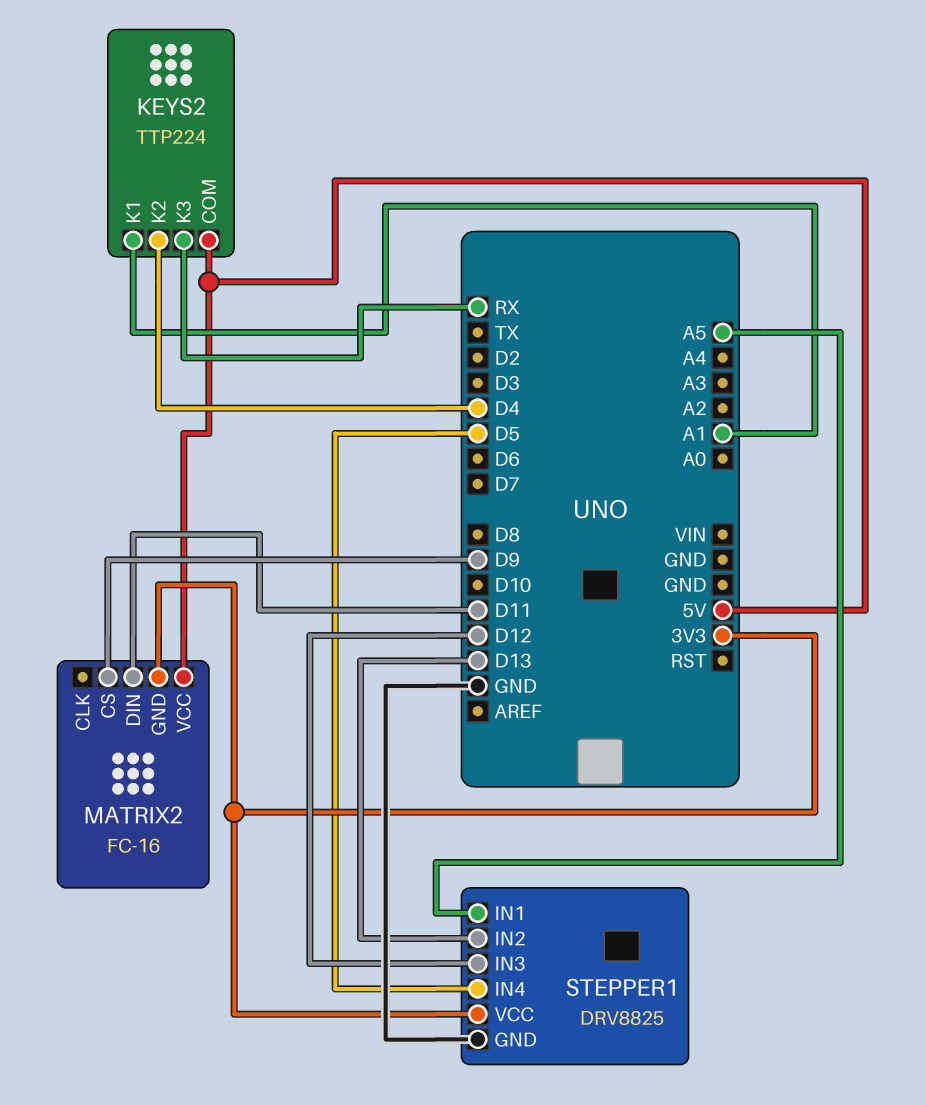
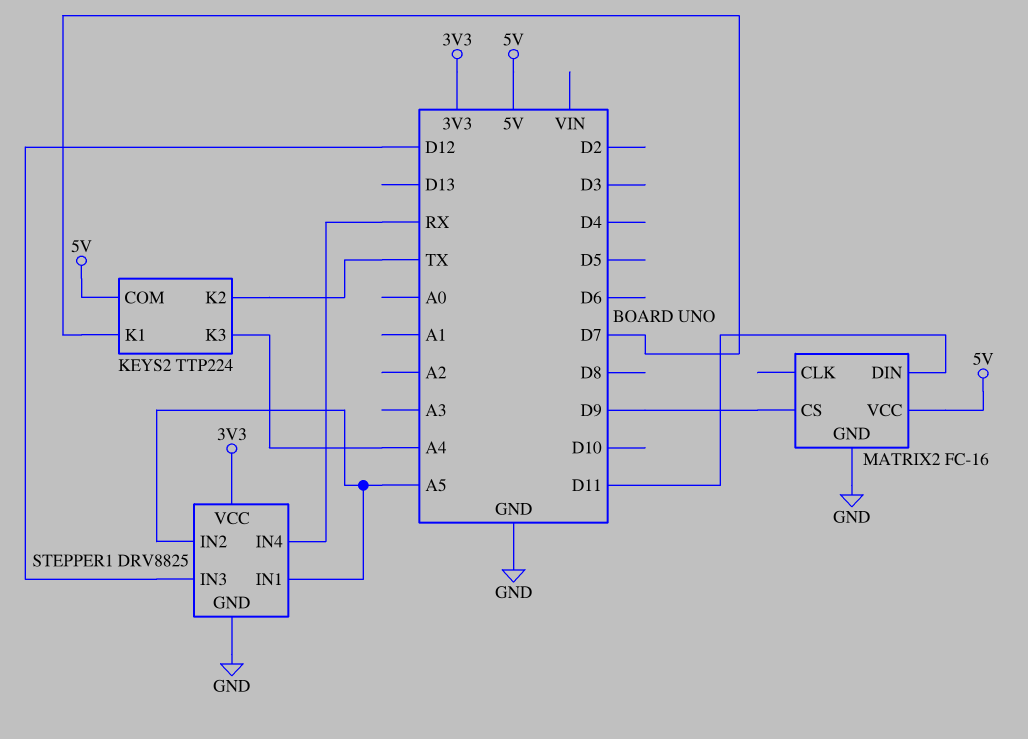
KEYS2 pin K1: A1 -> D7
KEYS2 pin K2: D4 -> TX
KEYS2 pin K3: RX -> A4
MATRIX2 pin GND: 3V3 -> GND
STEPPER1 pin IN2: D13 -> A5
STEPPER1 pin IN4: D5 -> RX

